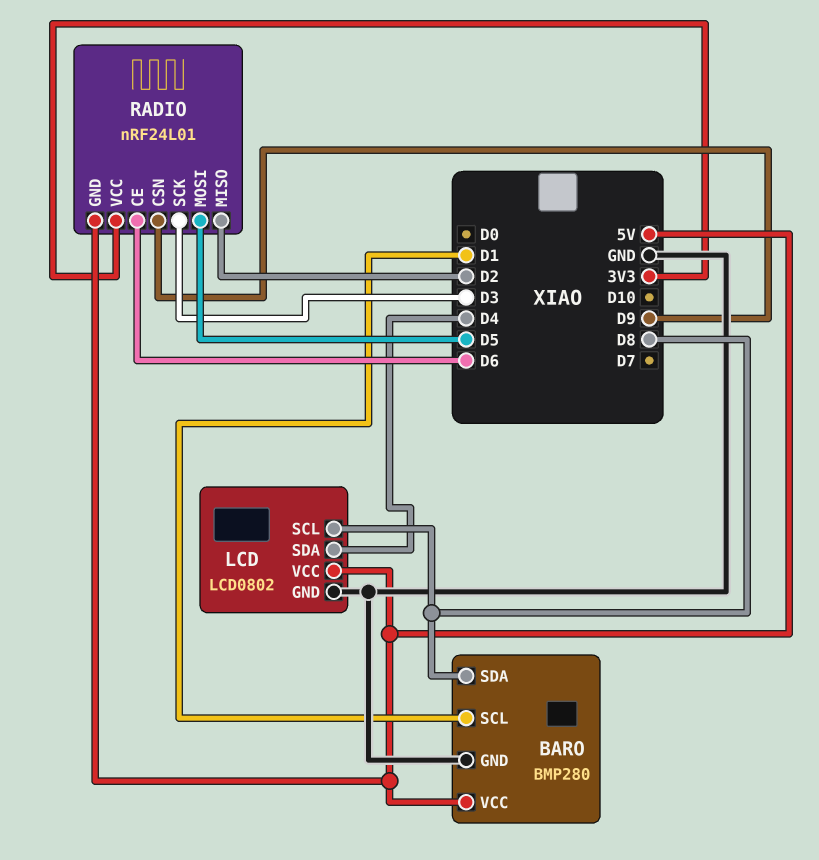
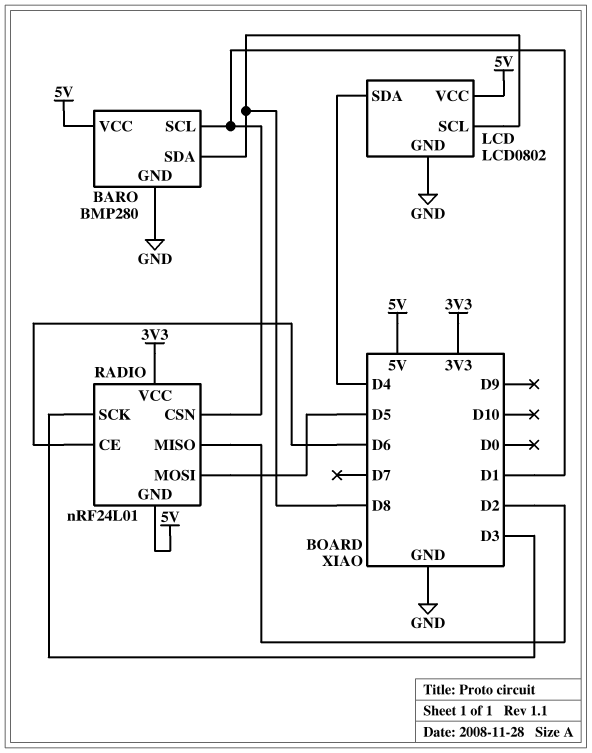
RADIO pin CSN: D9 -> D1

